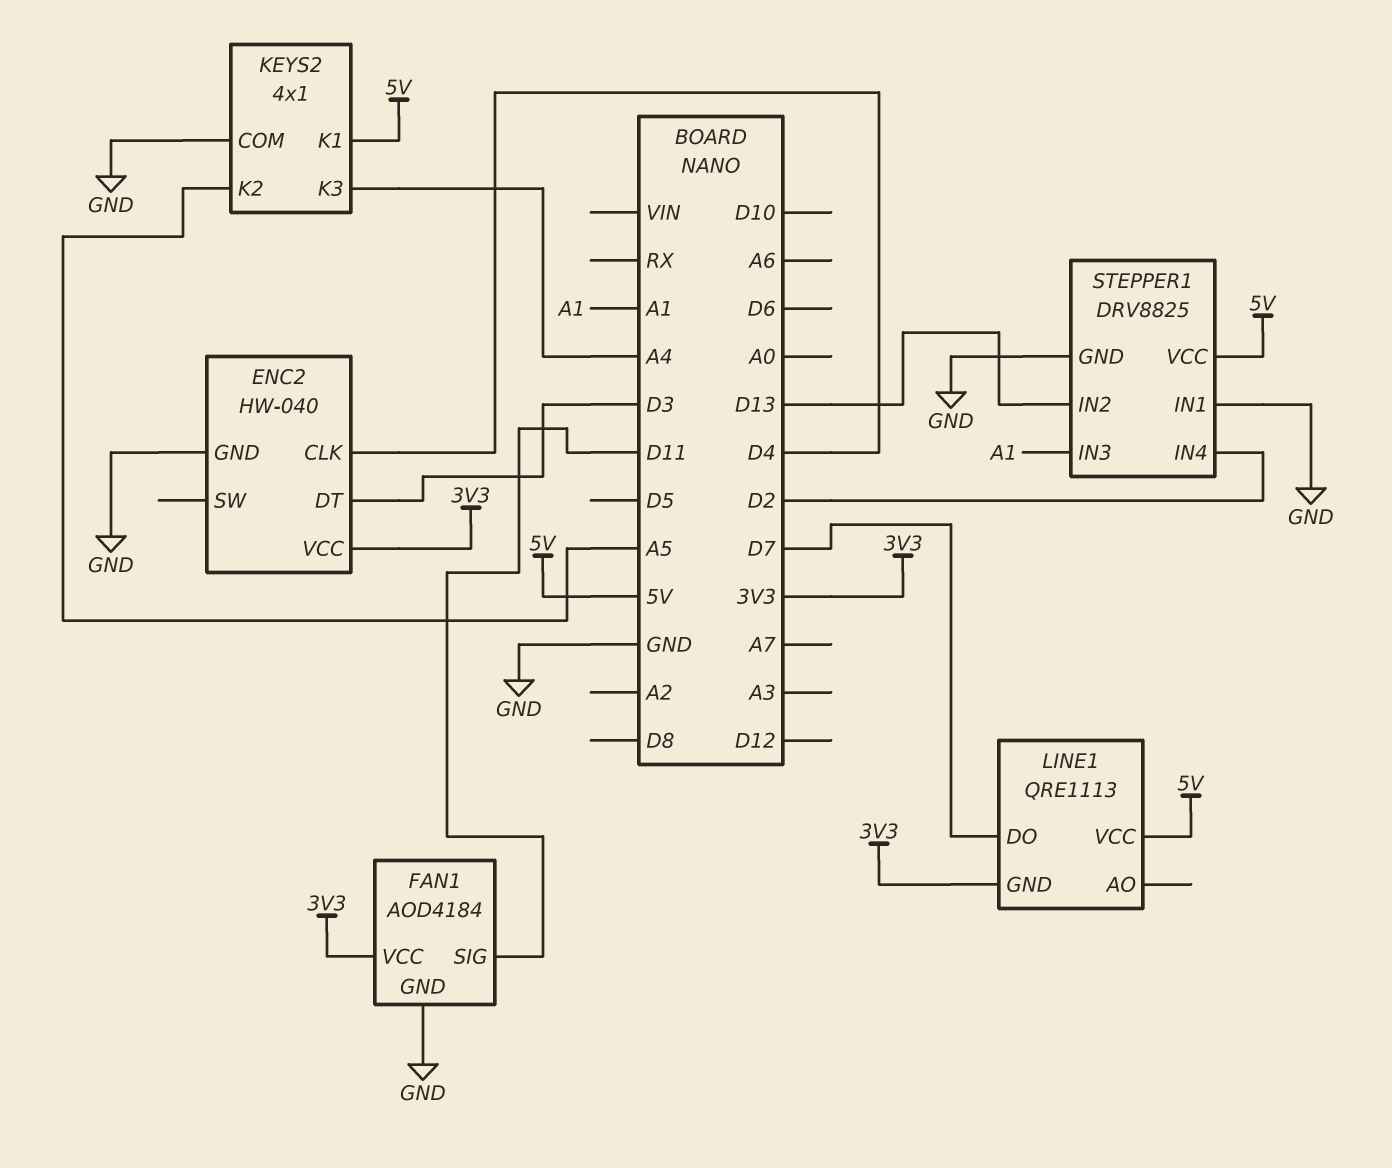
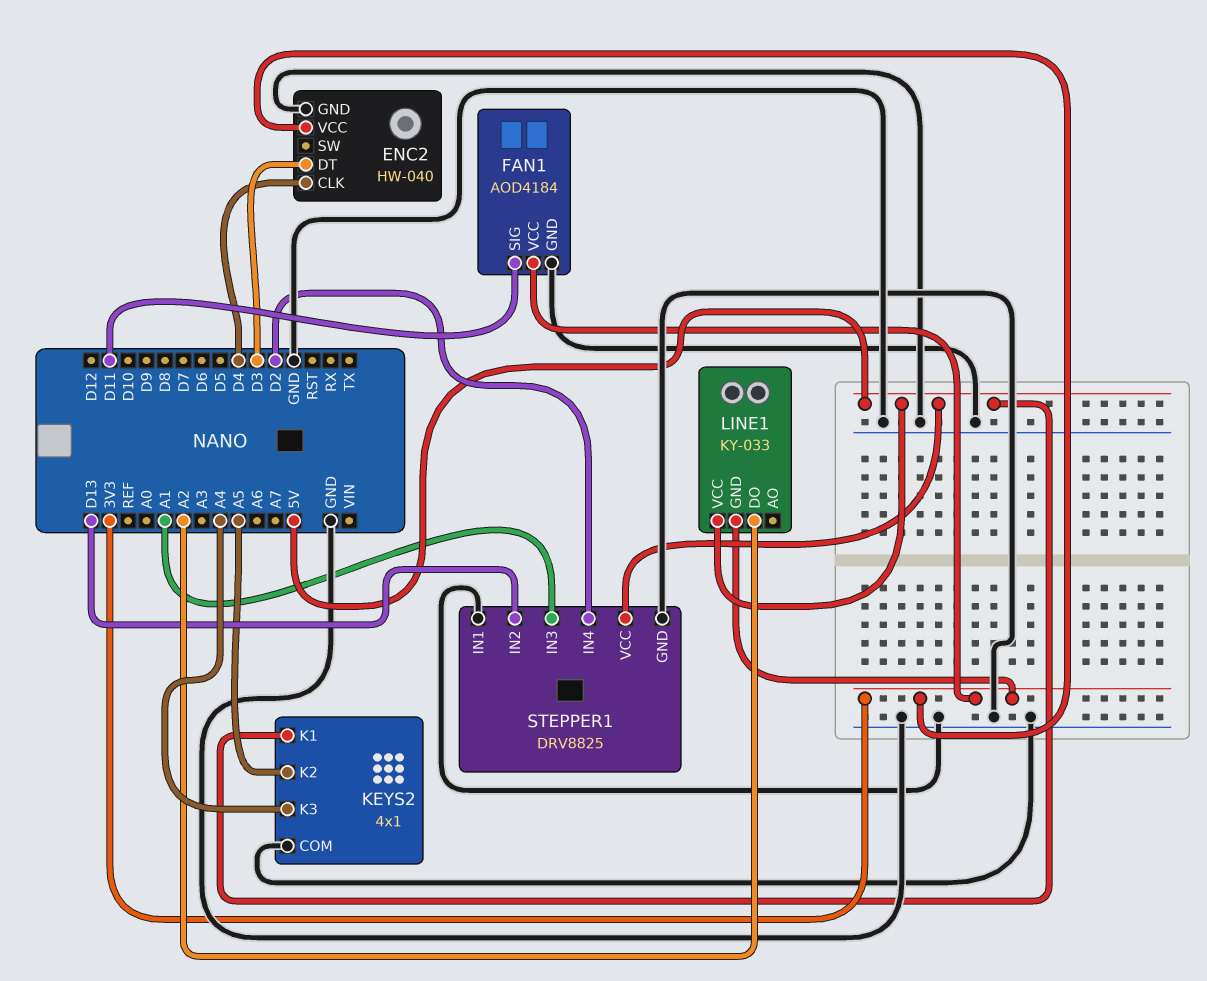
LINE1: QRE1113 -> KY-033
LINE1 pin DO: D7 -> A2

